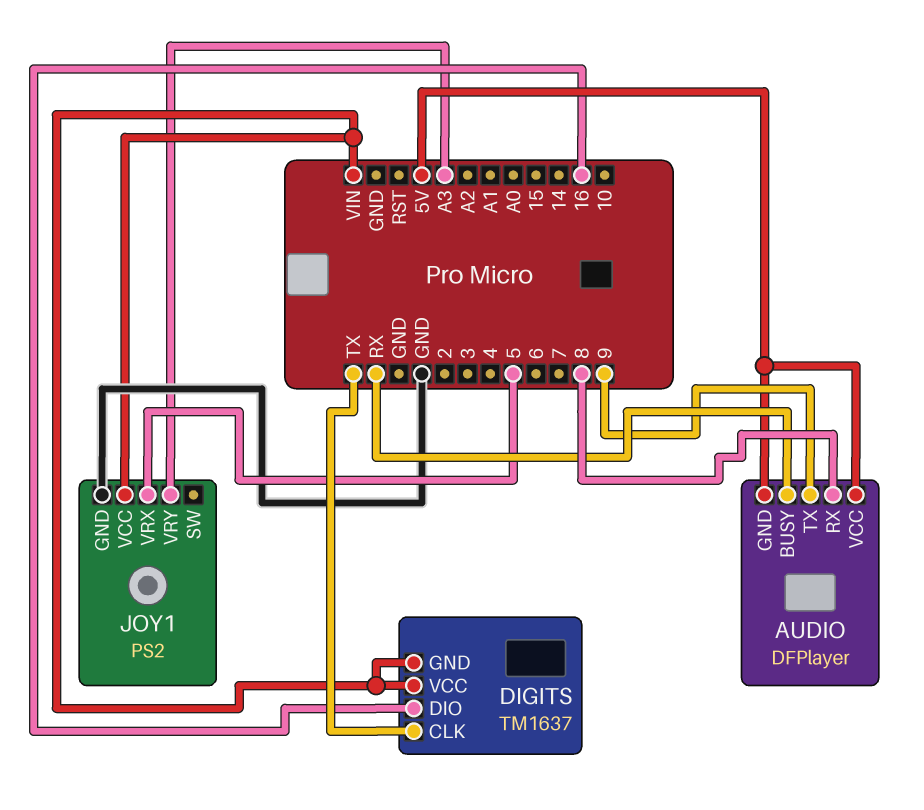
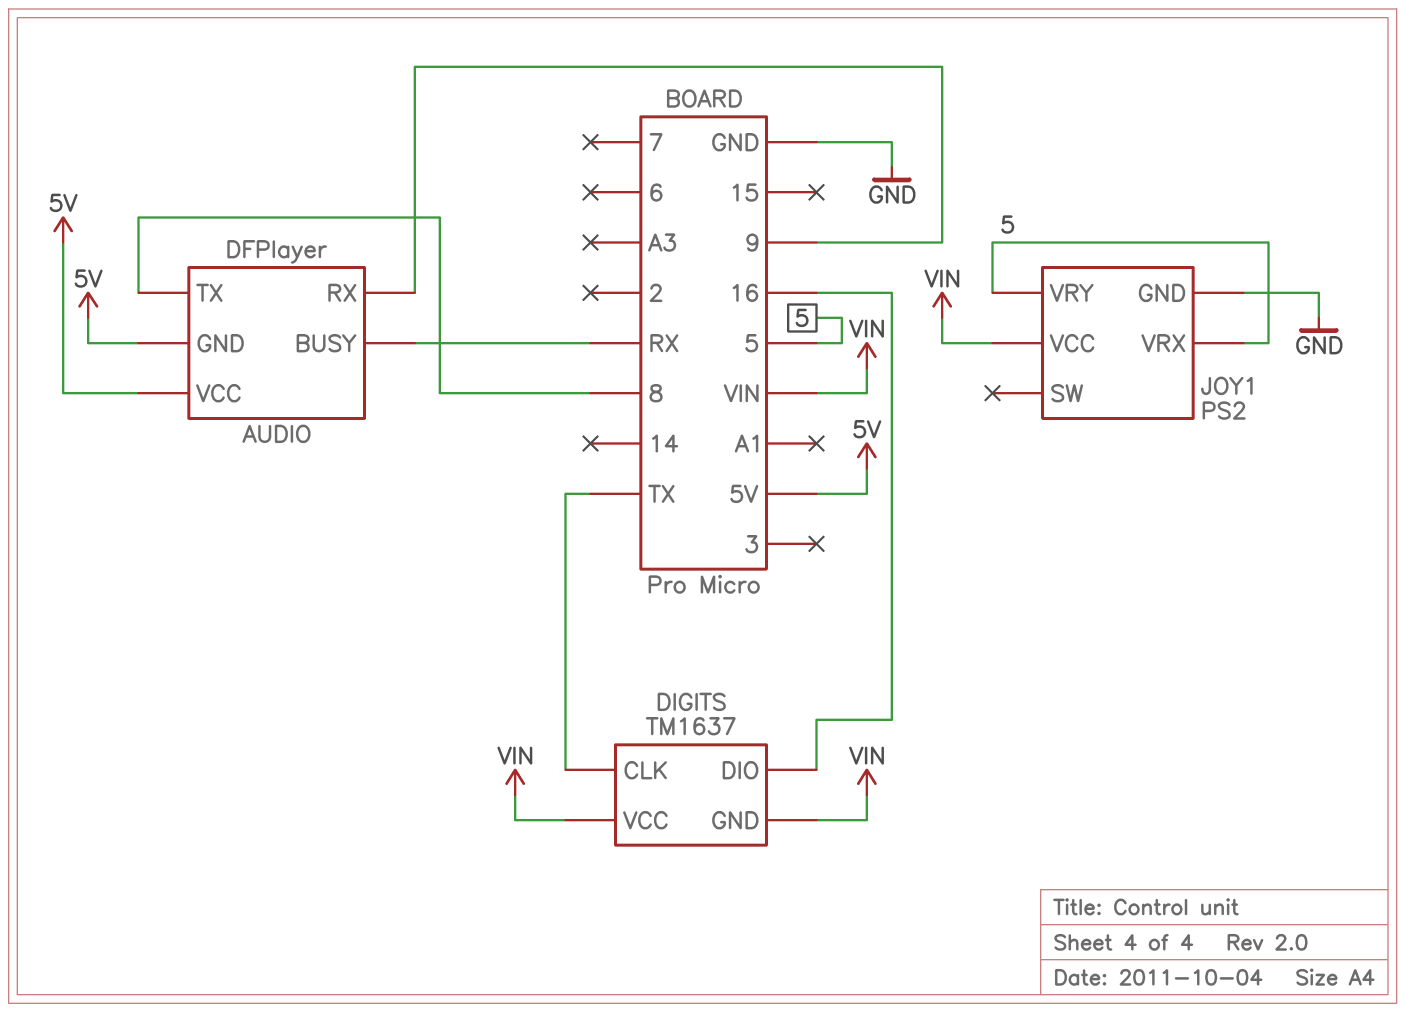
AUDIO pin RX: 8 -> 9
AUDIO pin TX: 9 -> 8
JOY1 pin VRY: A3 -> 5

